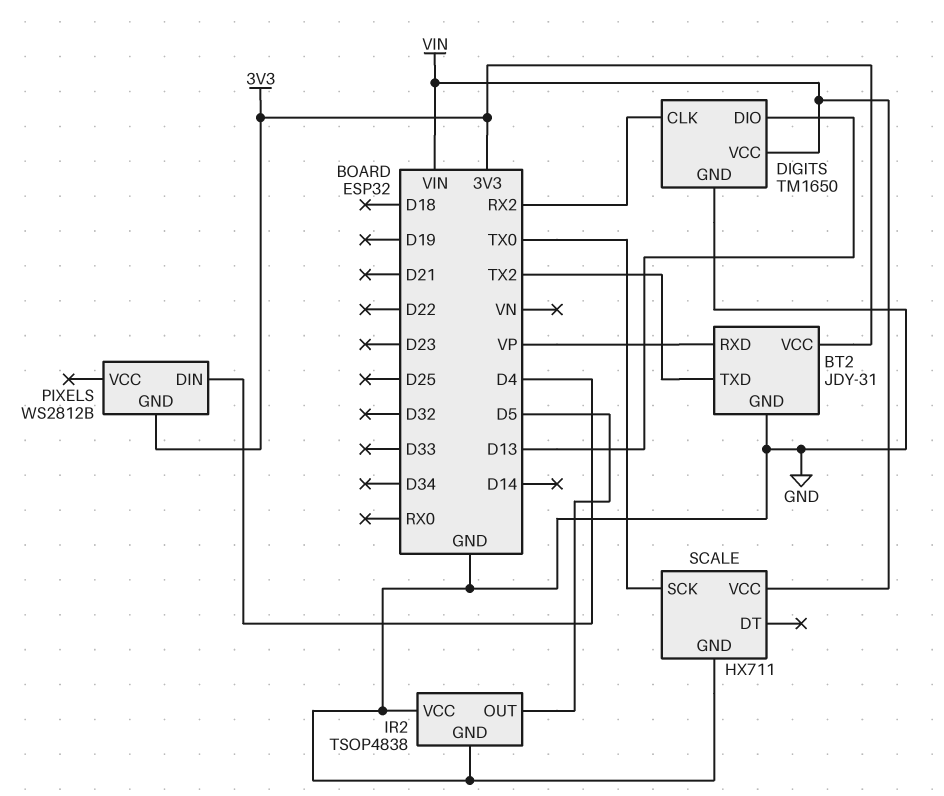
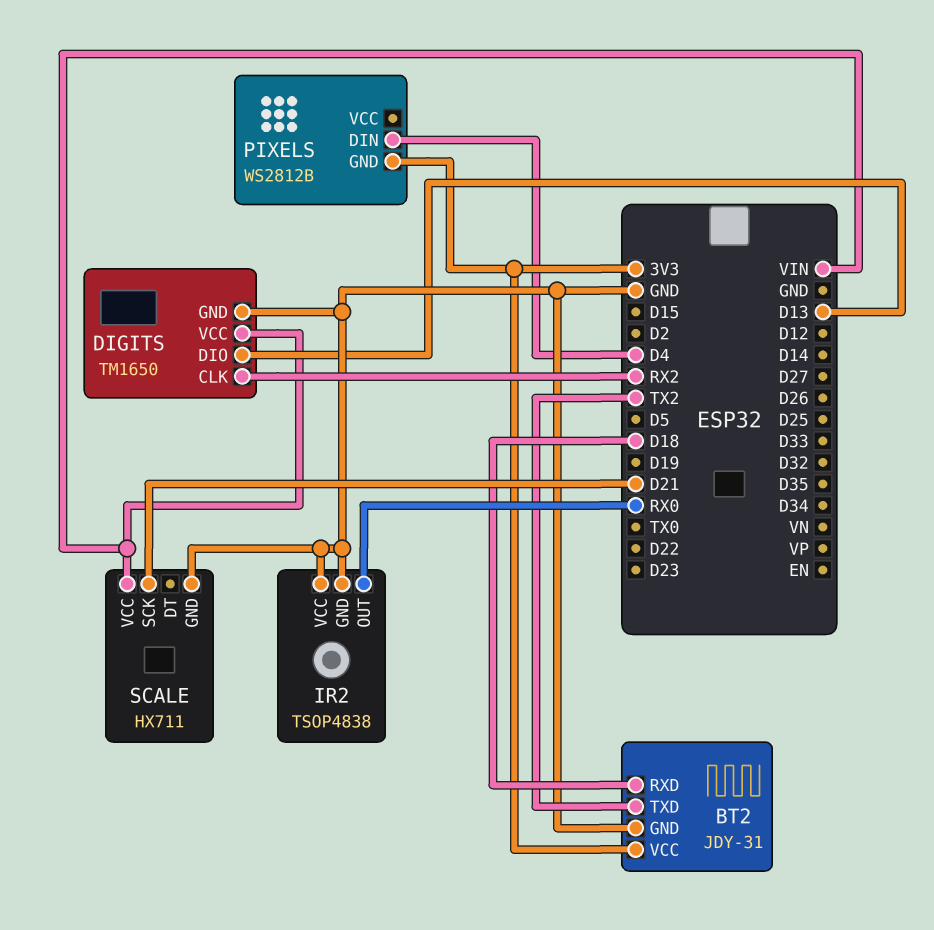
BT2 pin RXD: VP -> D18
IR2 pin OUT: D5 -> RX0
SCALE pin SCK: TX0 -> D21

